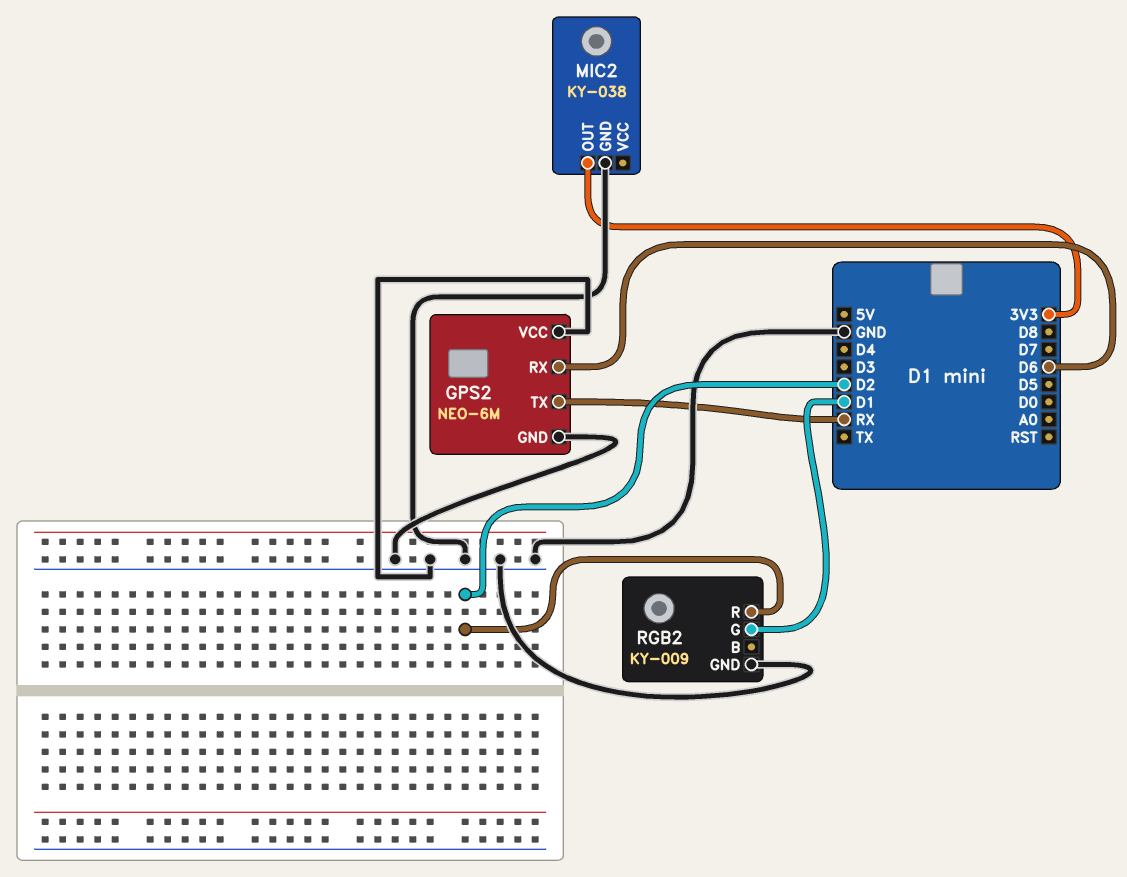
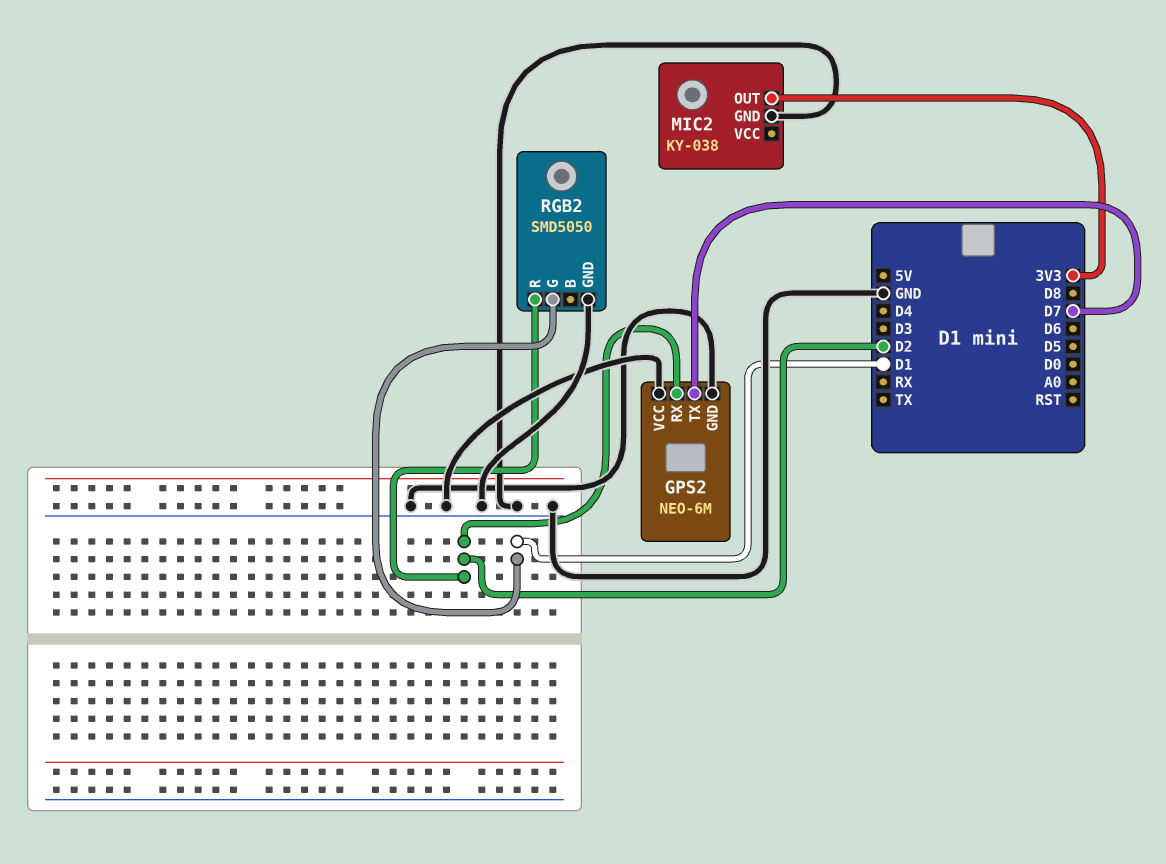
GPS2 pin RX: D6 -> D2
GPS2 pin TX: RX -> D7
RGB2: KY-009 -> SMD5050

